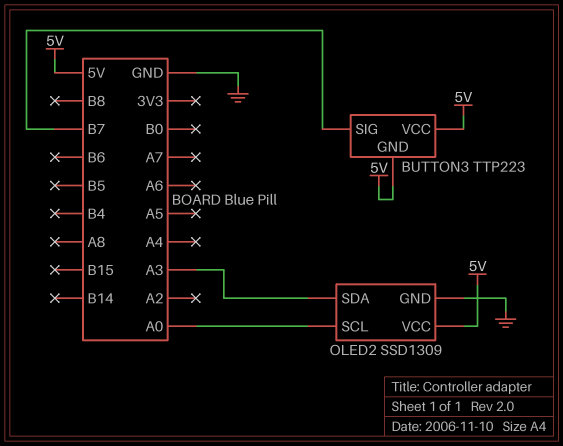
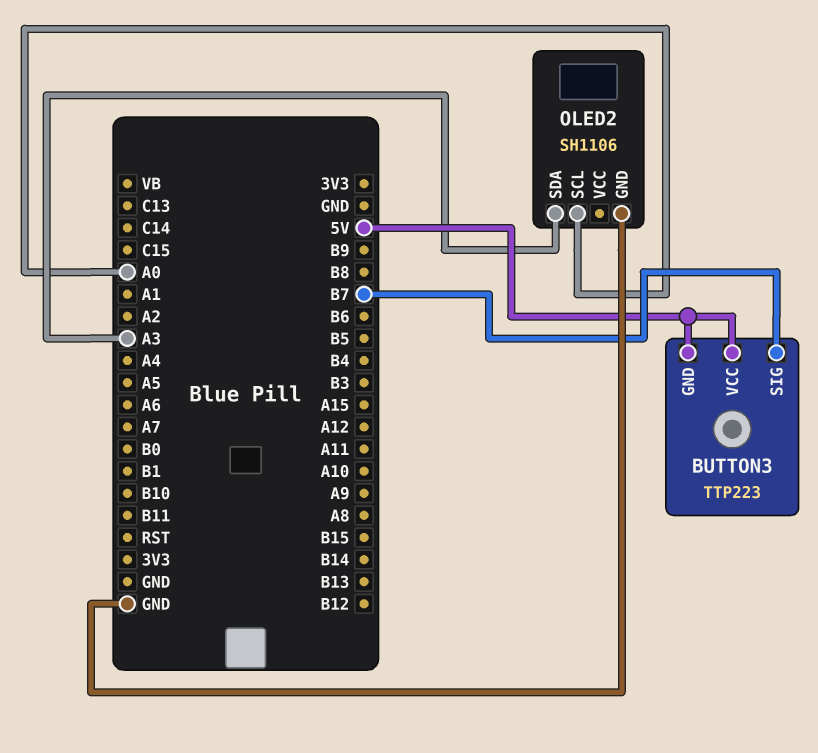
OLED2: SSD1309 -> SH1106
OLED2 pin VCC: 5V -> none

